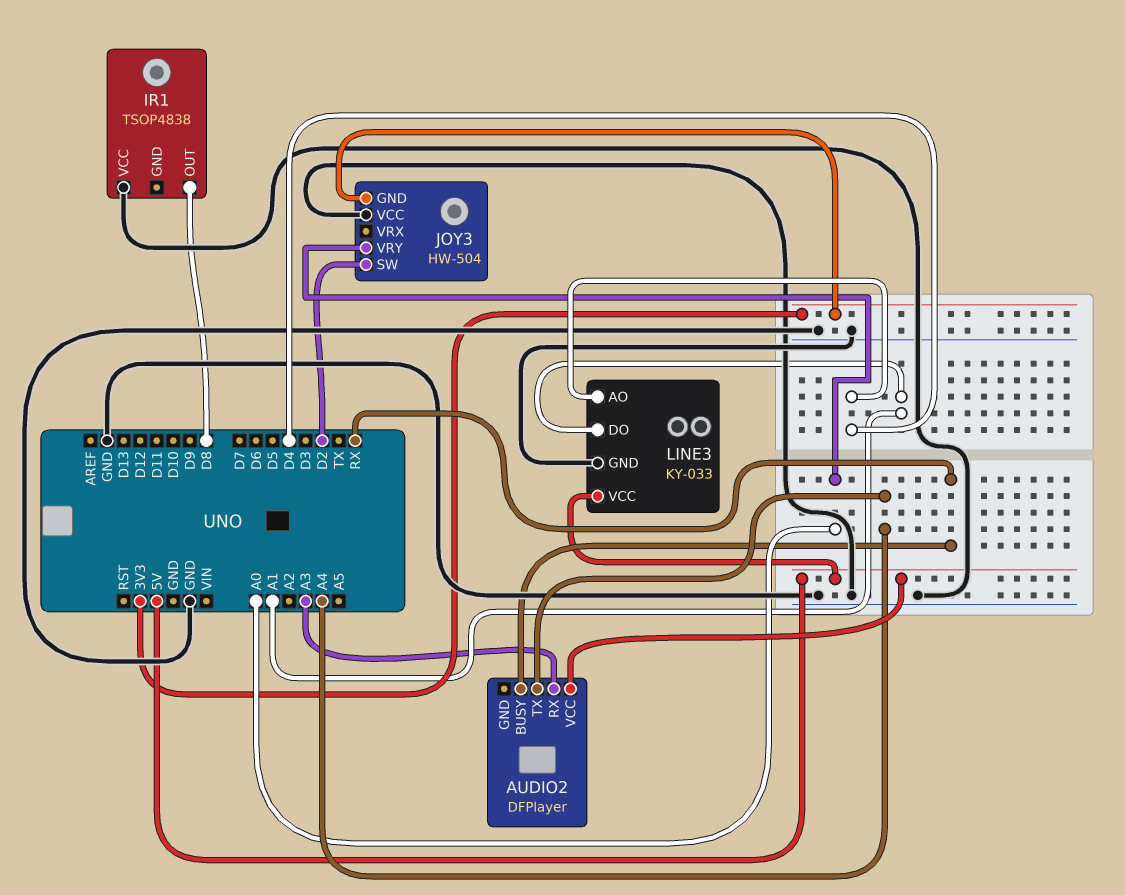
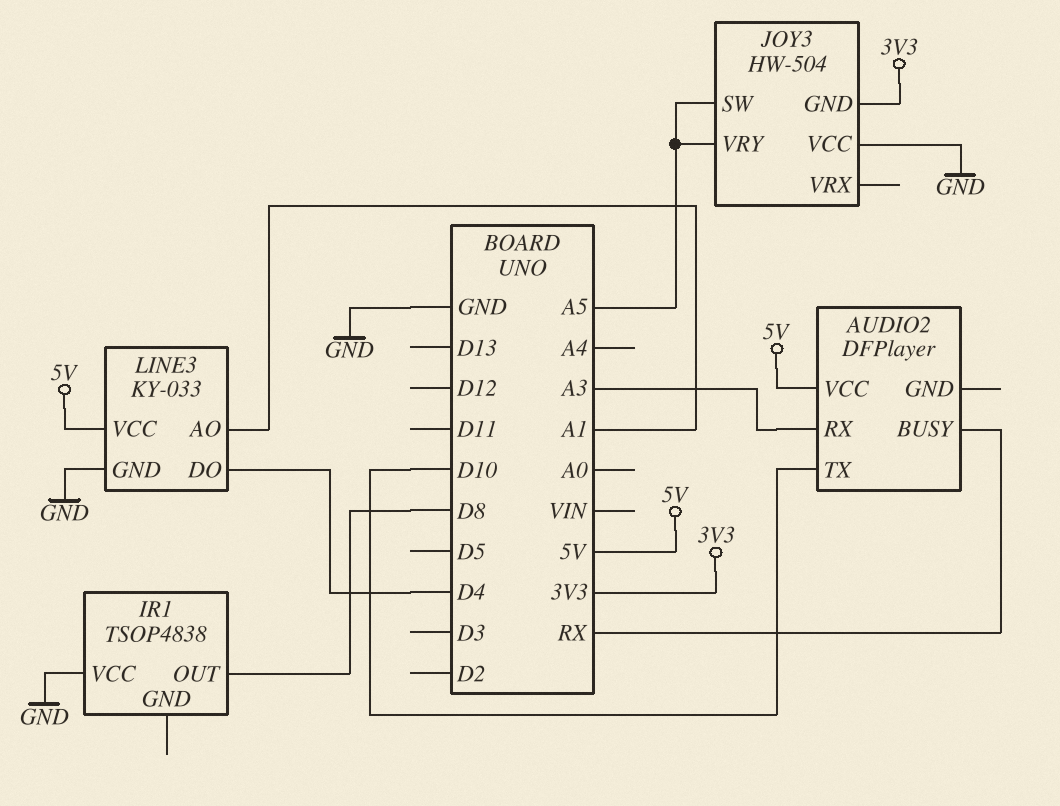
AUDIO2 pin TX: A4 -> D10
JOY3 pin SW: D2 -> A5
JOY3 pin VRY: A0 -> A5
LINE3 pin AO: D4 -> A1
LINE3 pin DO: A1 -> D4

